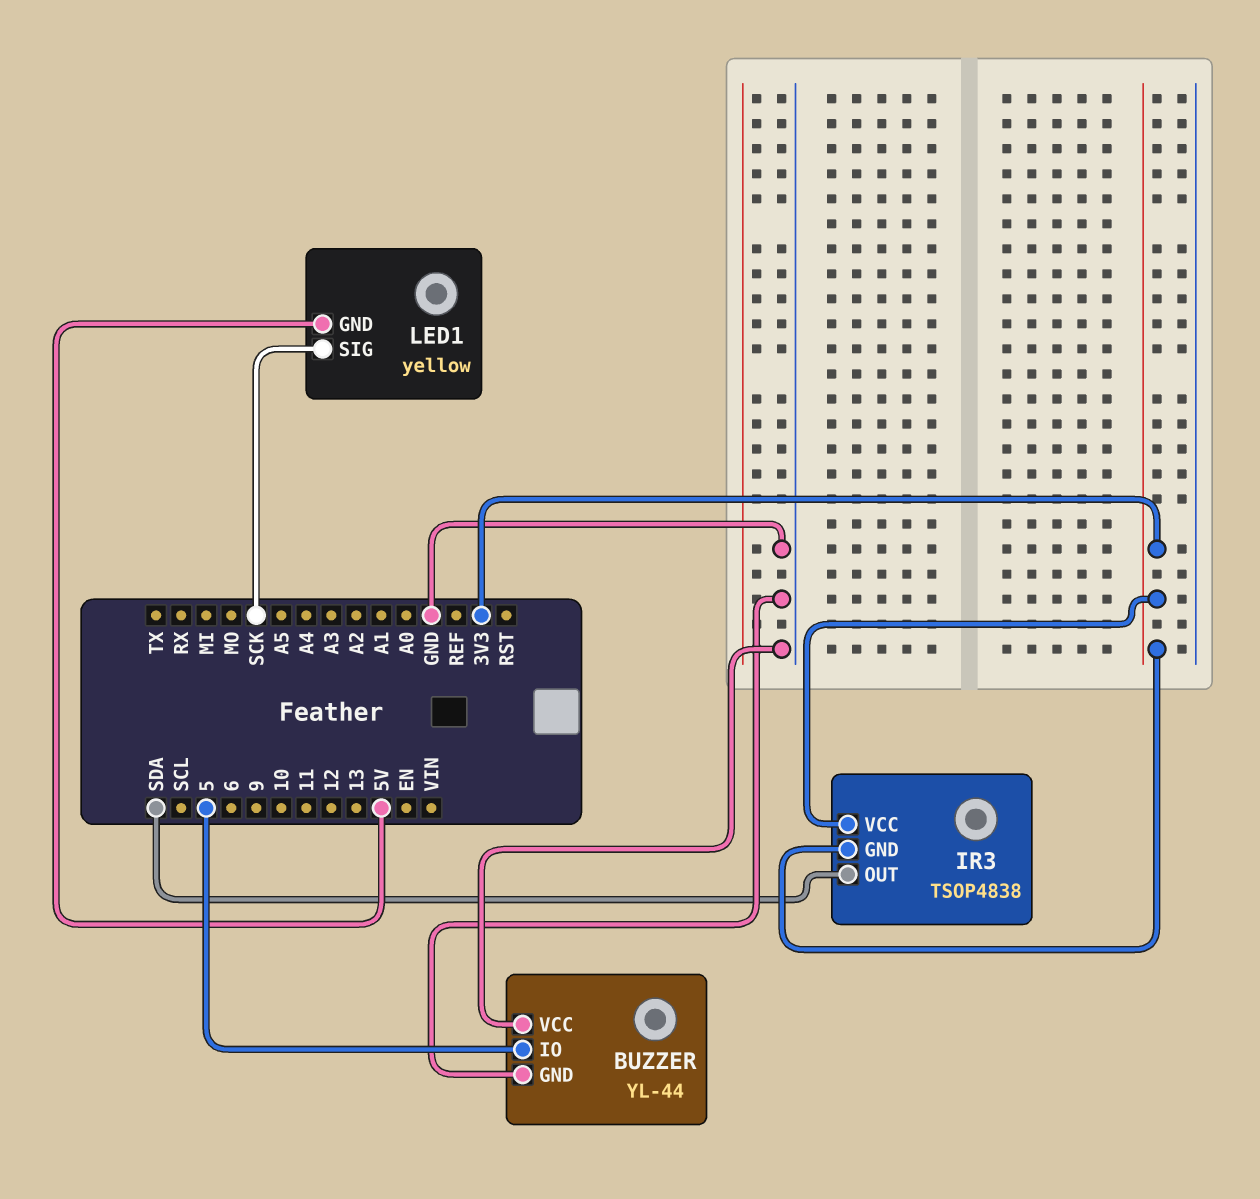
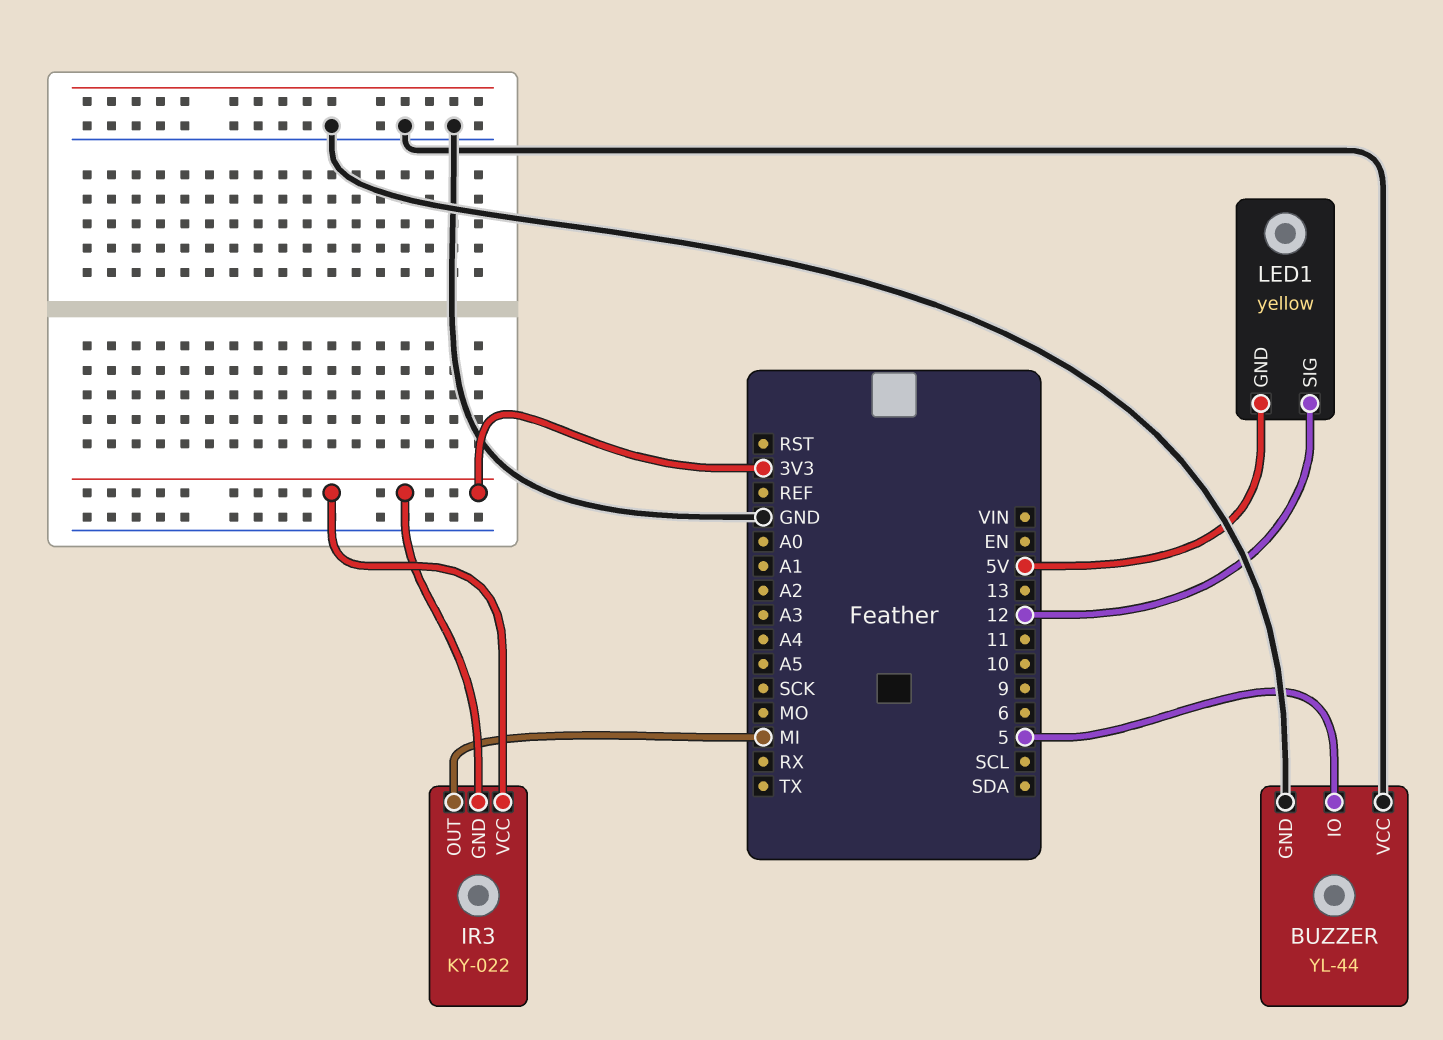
IR3: TSOP4838 -> KY-022
IR3 pin OUT: SDA -> MI
LED1 pin SIG: SCK -> 12

